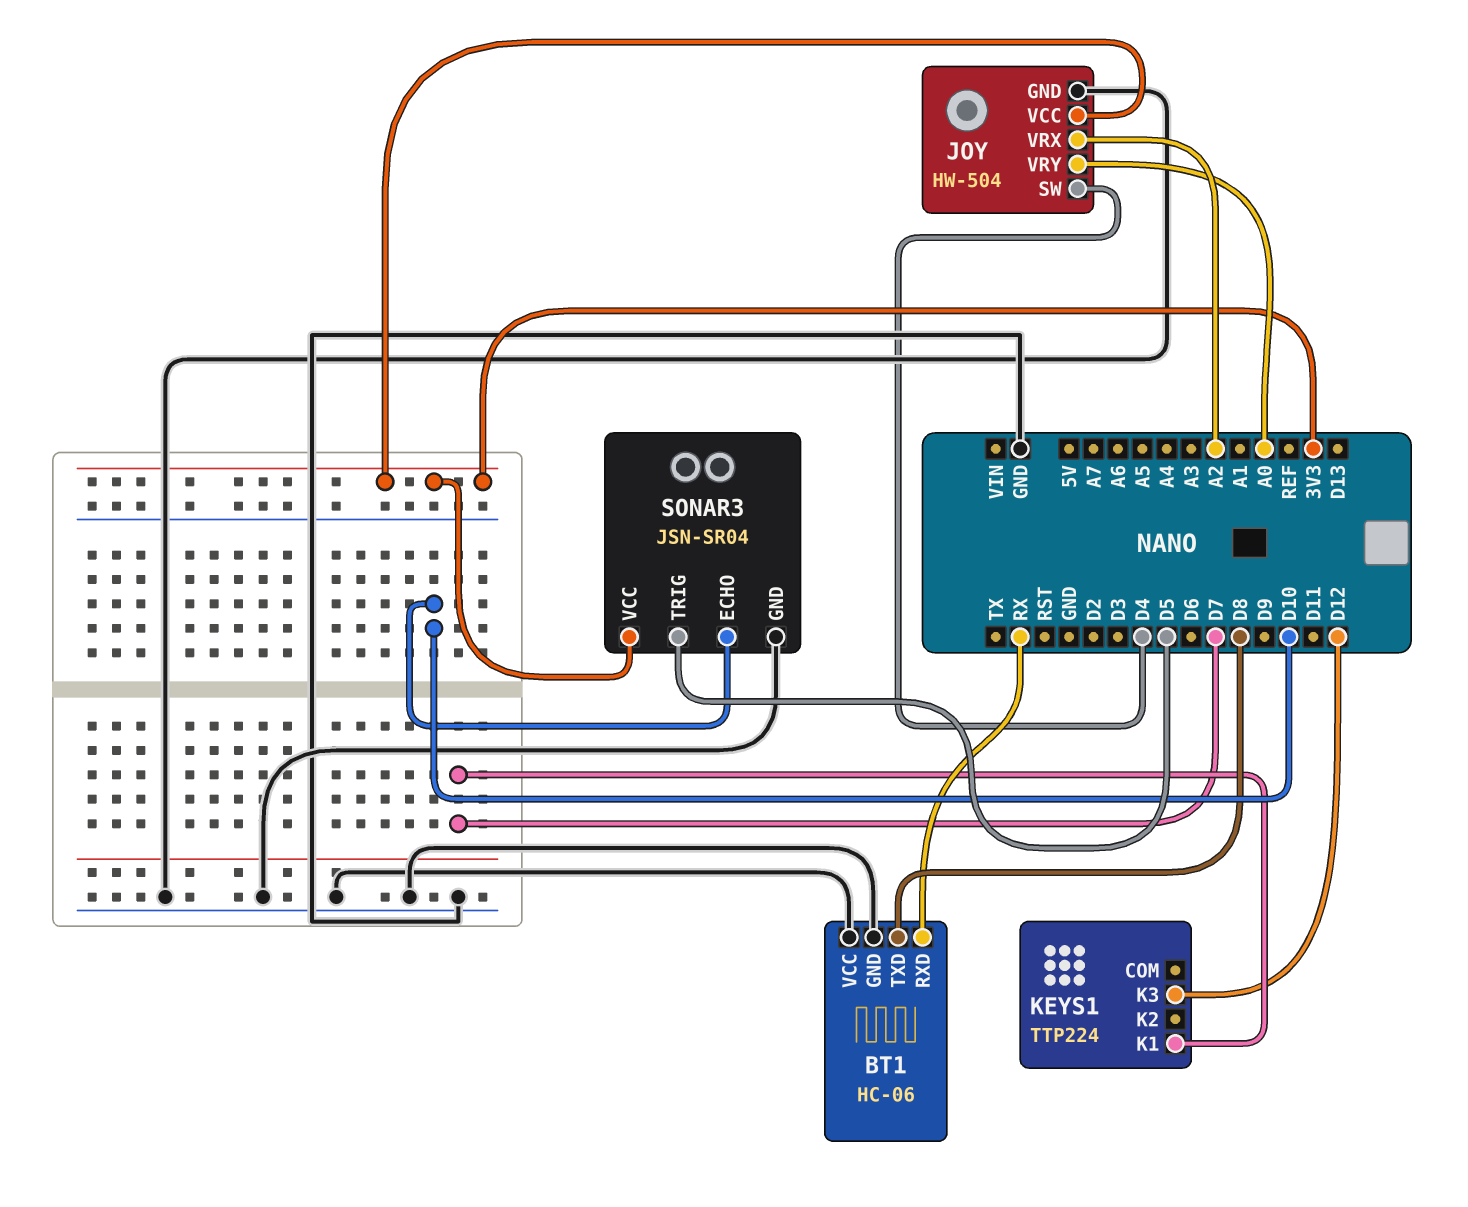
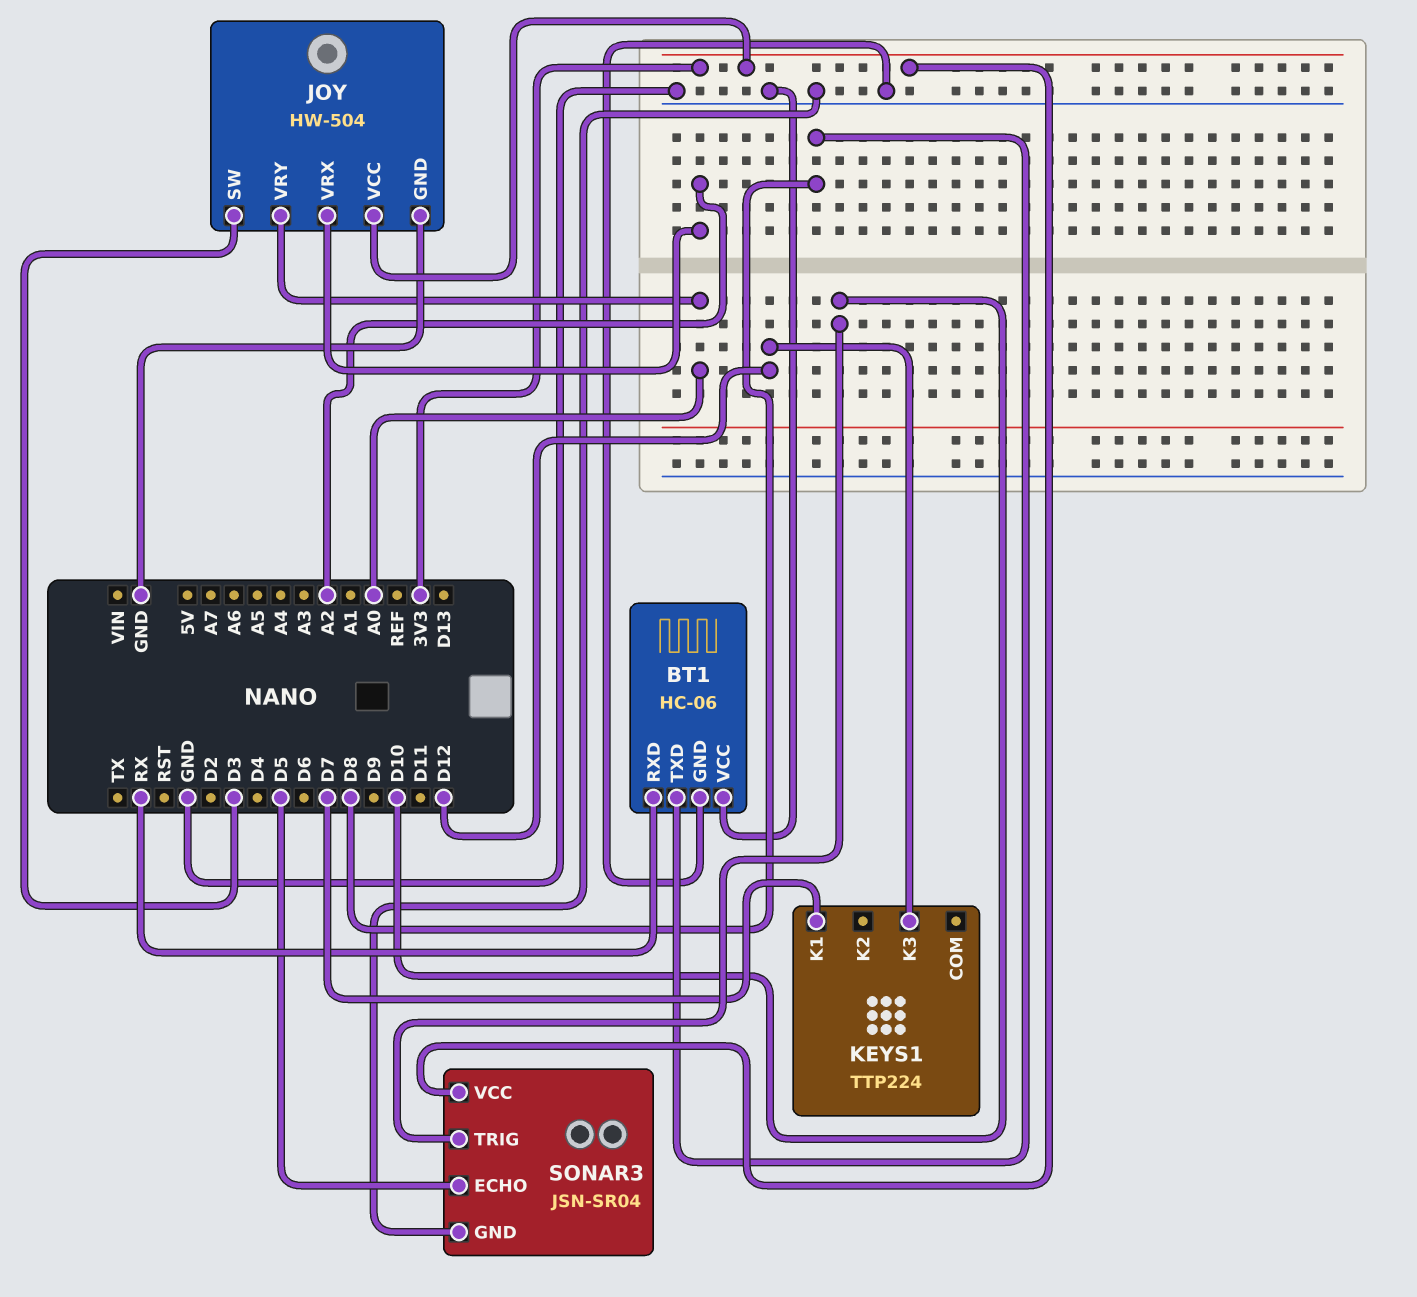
JOY pin SW: D4 -> D3
SONAR3 pin ECHO: D10 -> D5
SONAR3 pin TRIG: D5 -> D10

